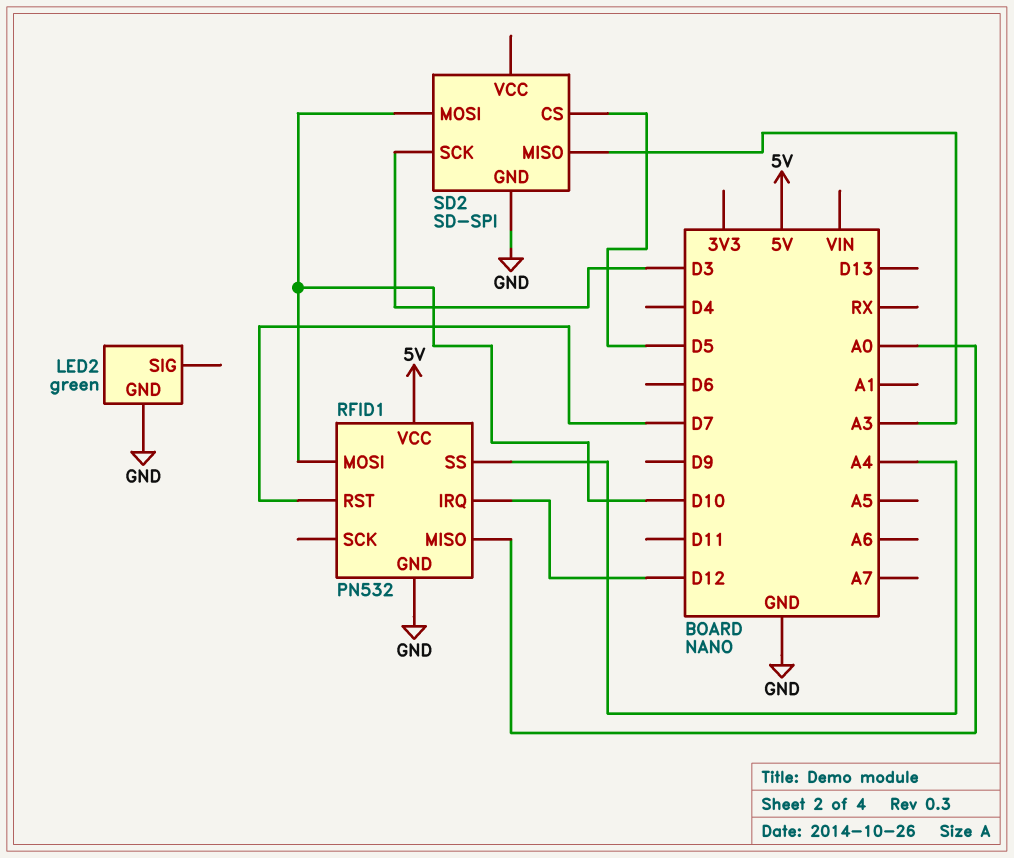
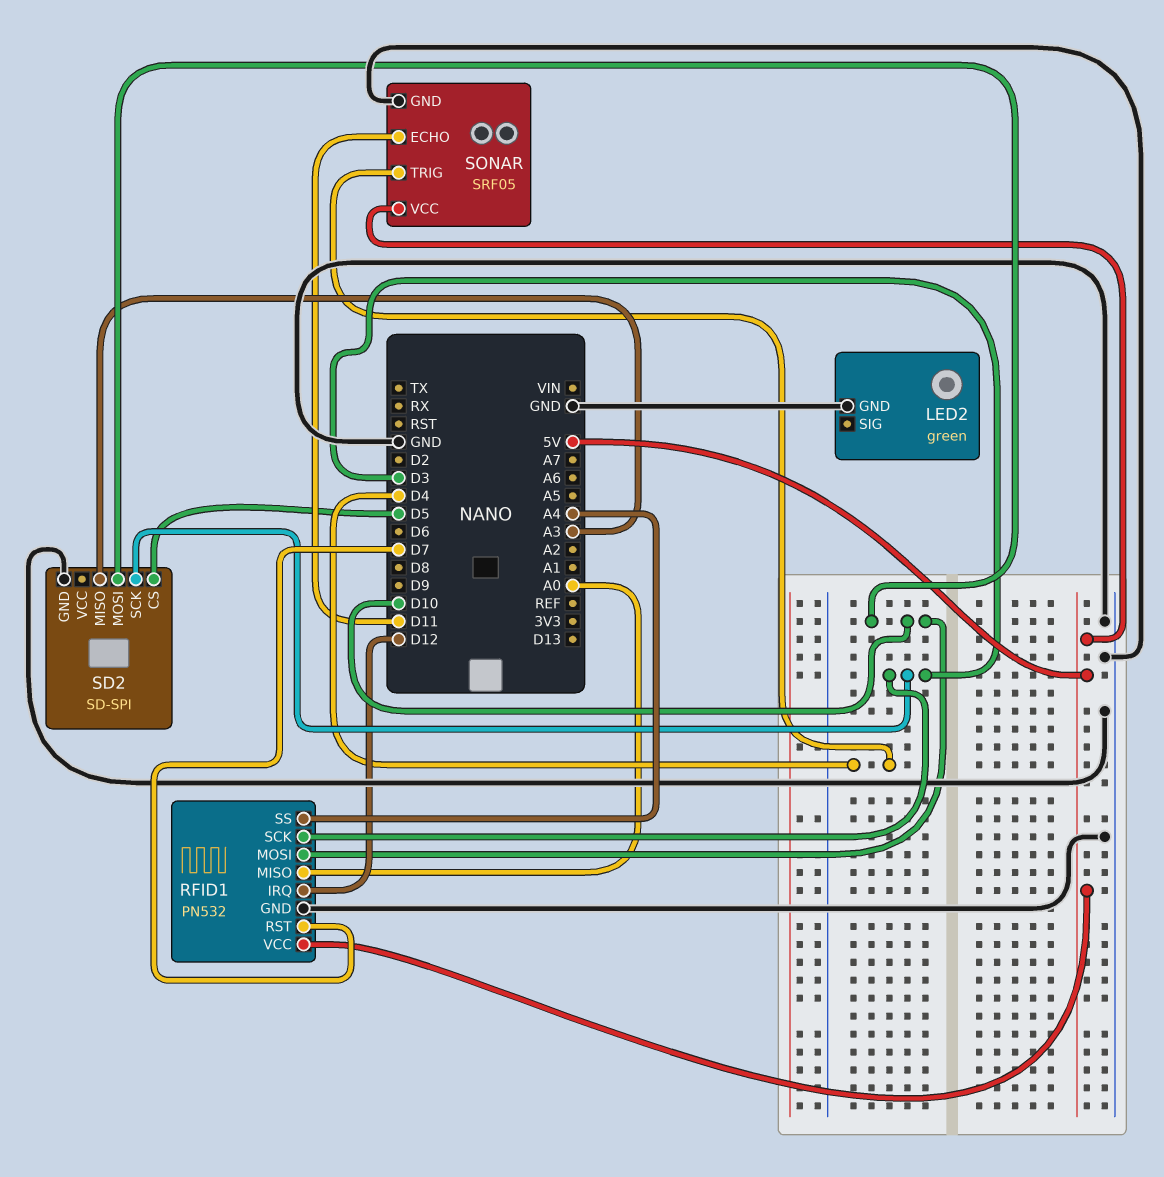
RFID1 pin SCK: none -> D3
SONAR: none -> SRF05
SONAR pin ECHO: none -> D11
SONAR pin GND: none -> GND
SONAR pin TRIG: none -> D4
SONAR pin VCC: none -> 5V

